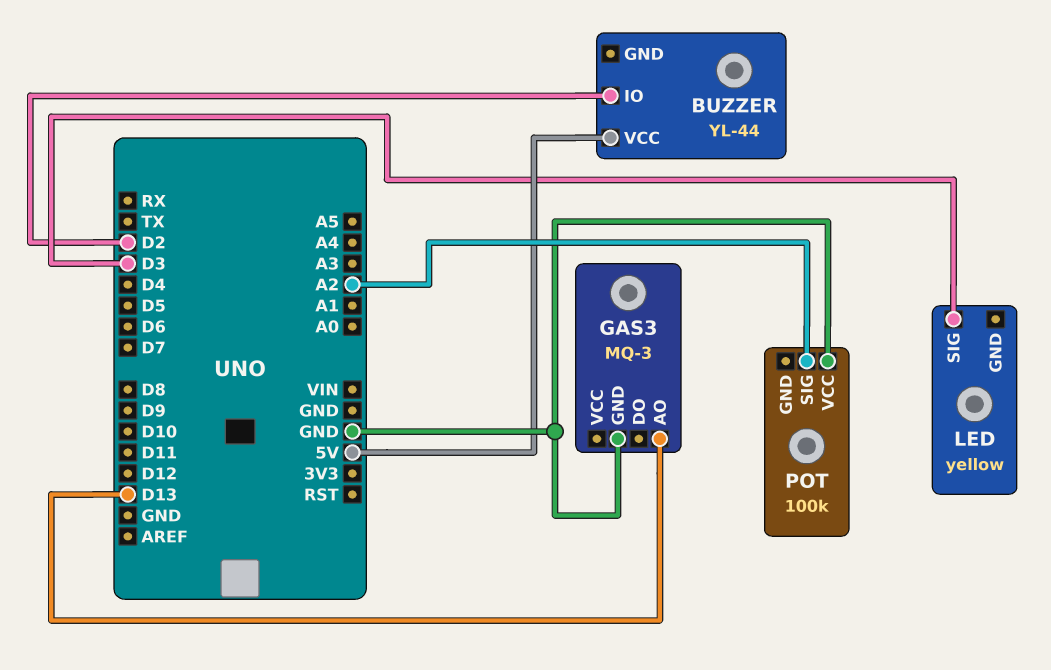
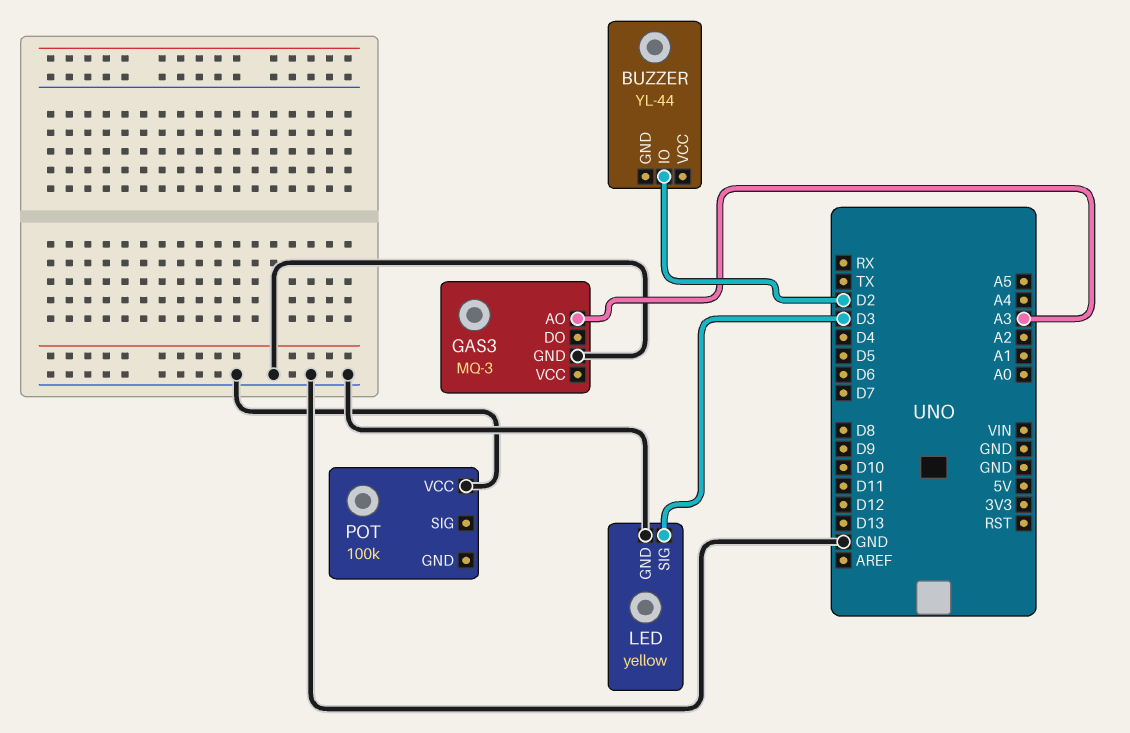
BUZZER pin VCC: 5V -> none
GAS3 pin AO: D13 -> A3
LED pin GND: none -> GND
POT pin SIG: A2 -> none

